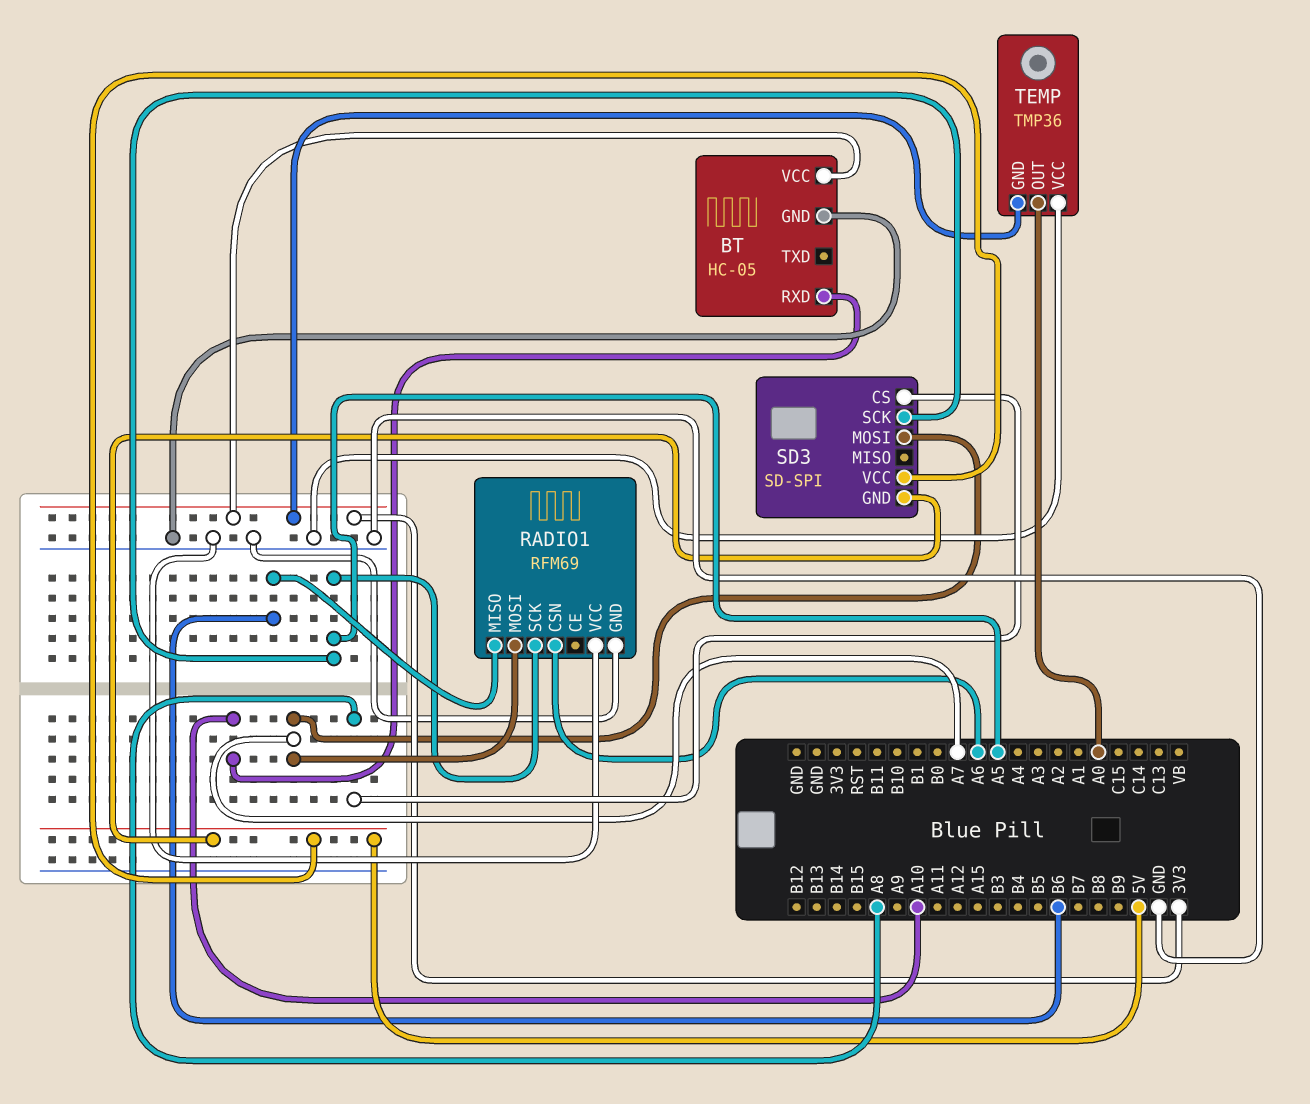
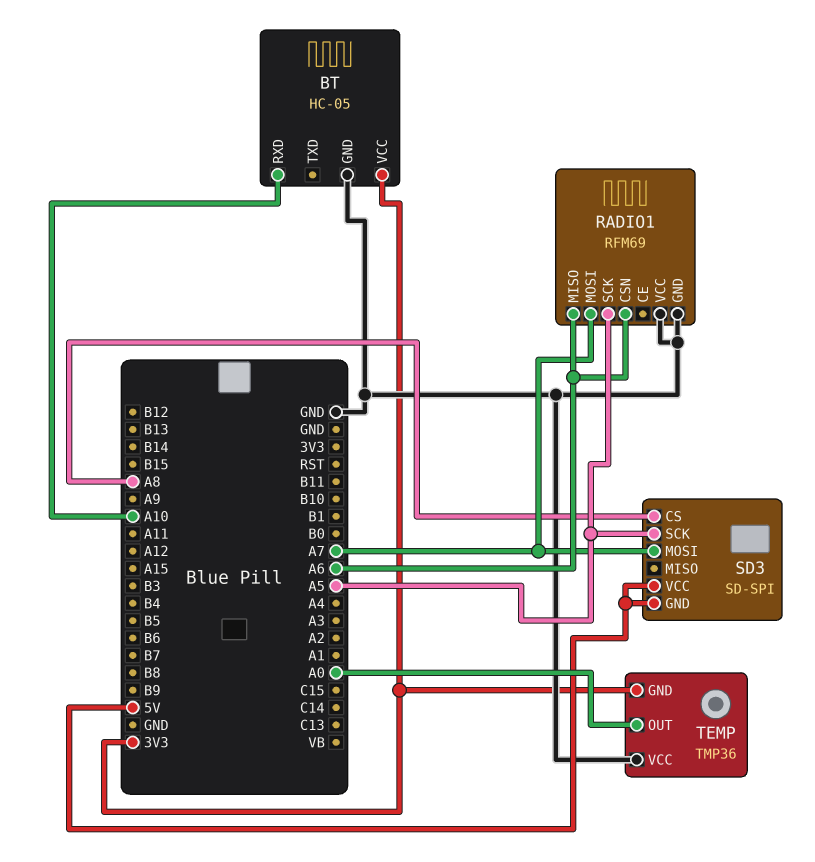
RADIO1 pin MISO: B6 -> A6

